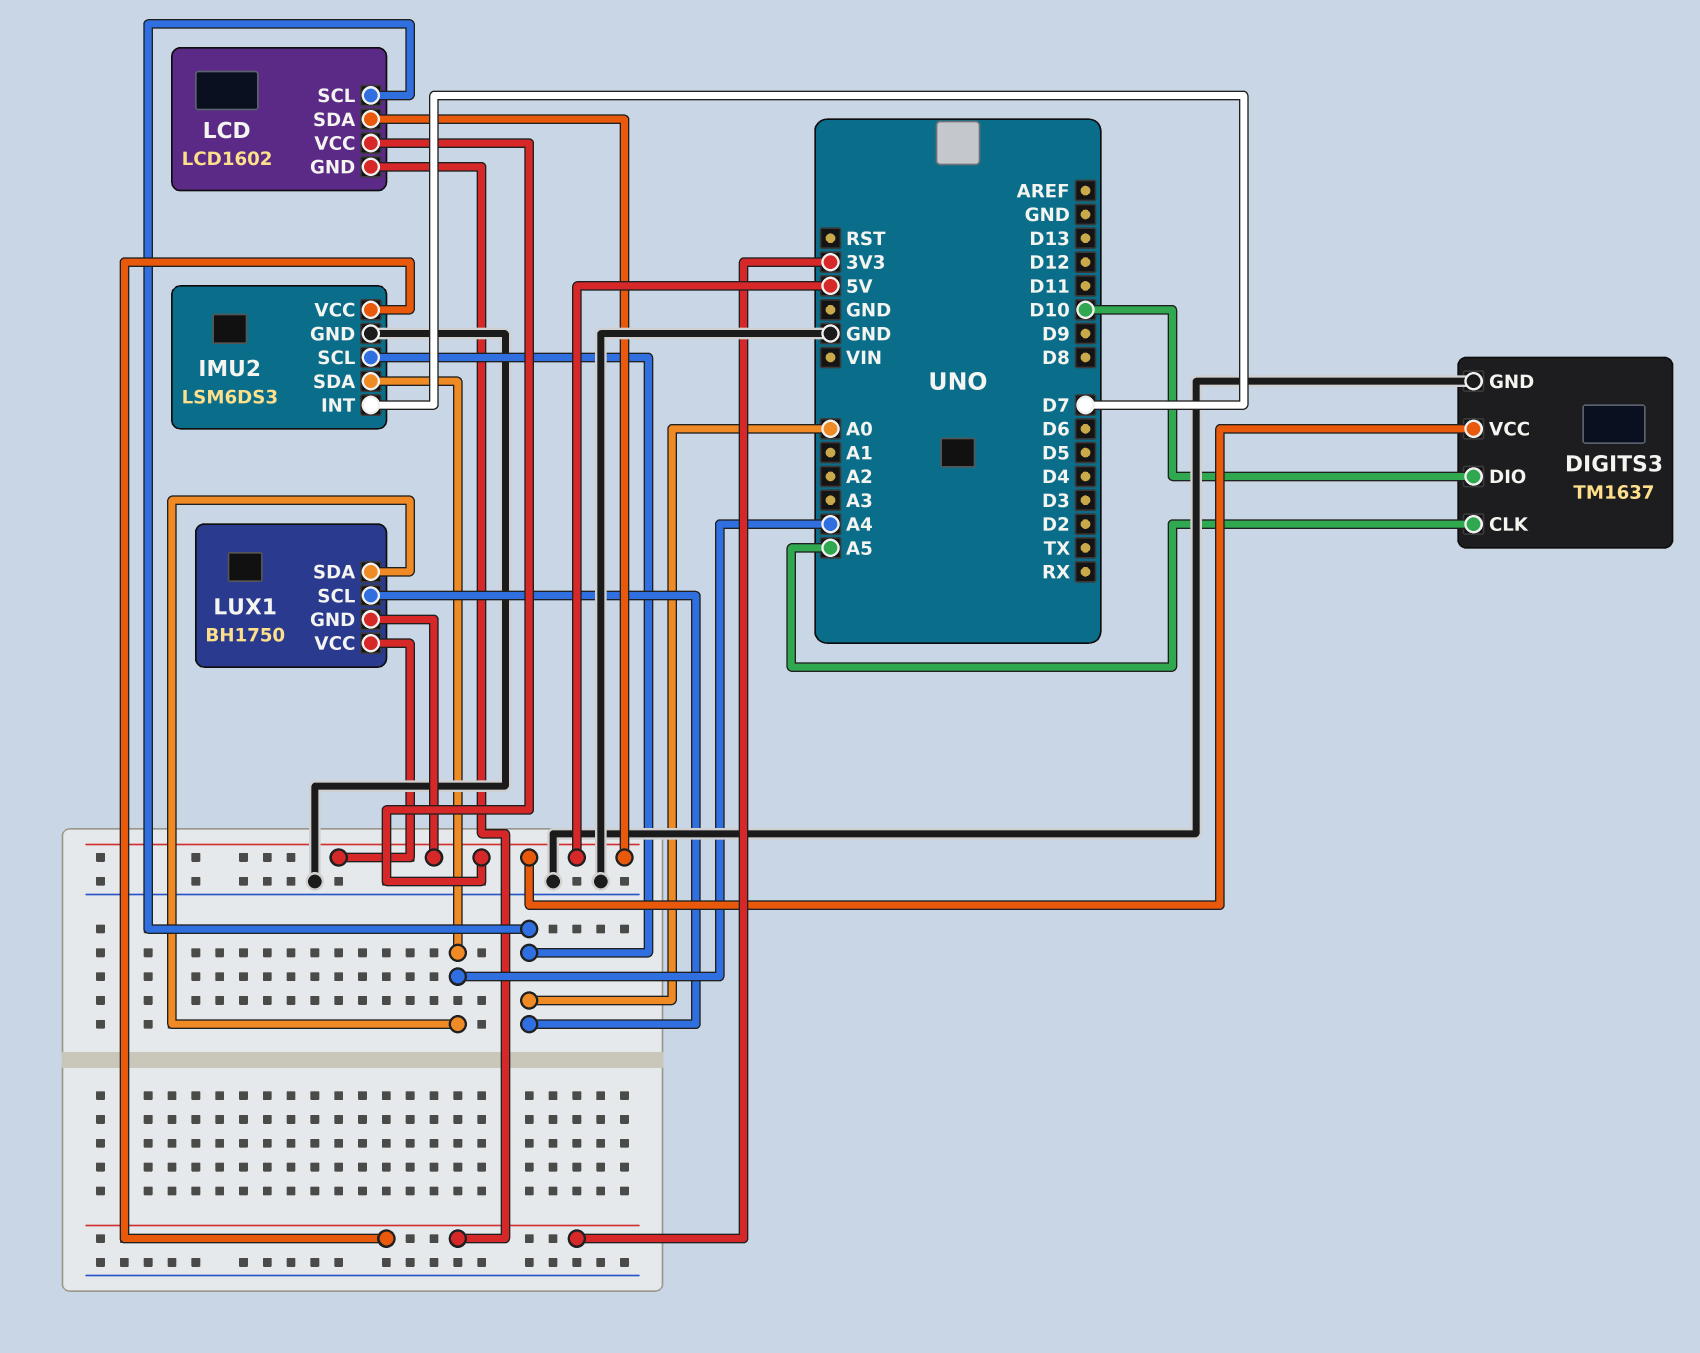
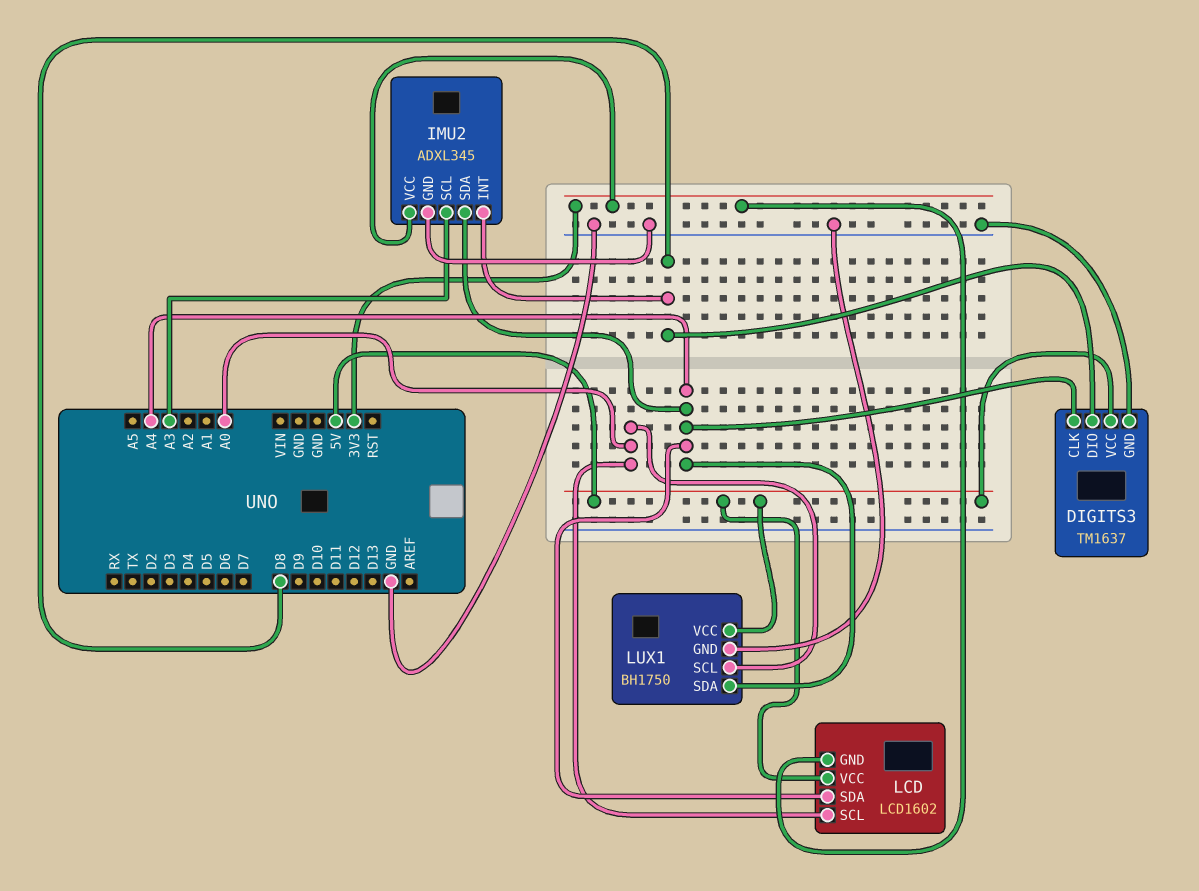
DIGITS3 pin CLK: A5 -> A4
DIGITS3 pin DIO: D10 -> D8
IMU2: LSM6DS3 -> ADXL345
IMU2 pin INT: D7 -> D8
IMU2 pin SCL: A0 -> A3
LCD pin SDA: 5V -> A4
LUX1 pin GND: 5V -> GND

